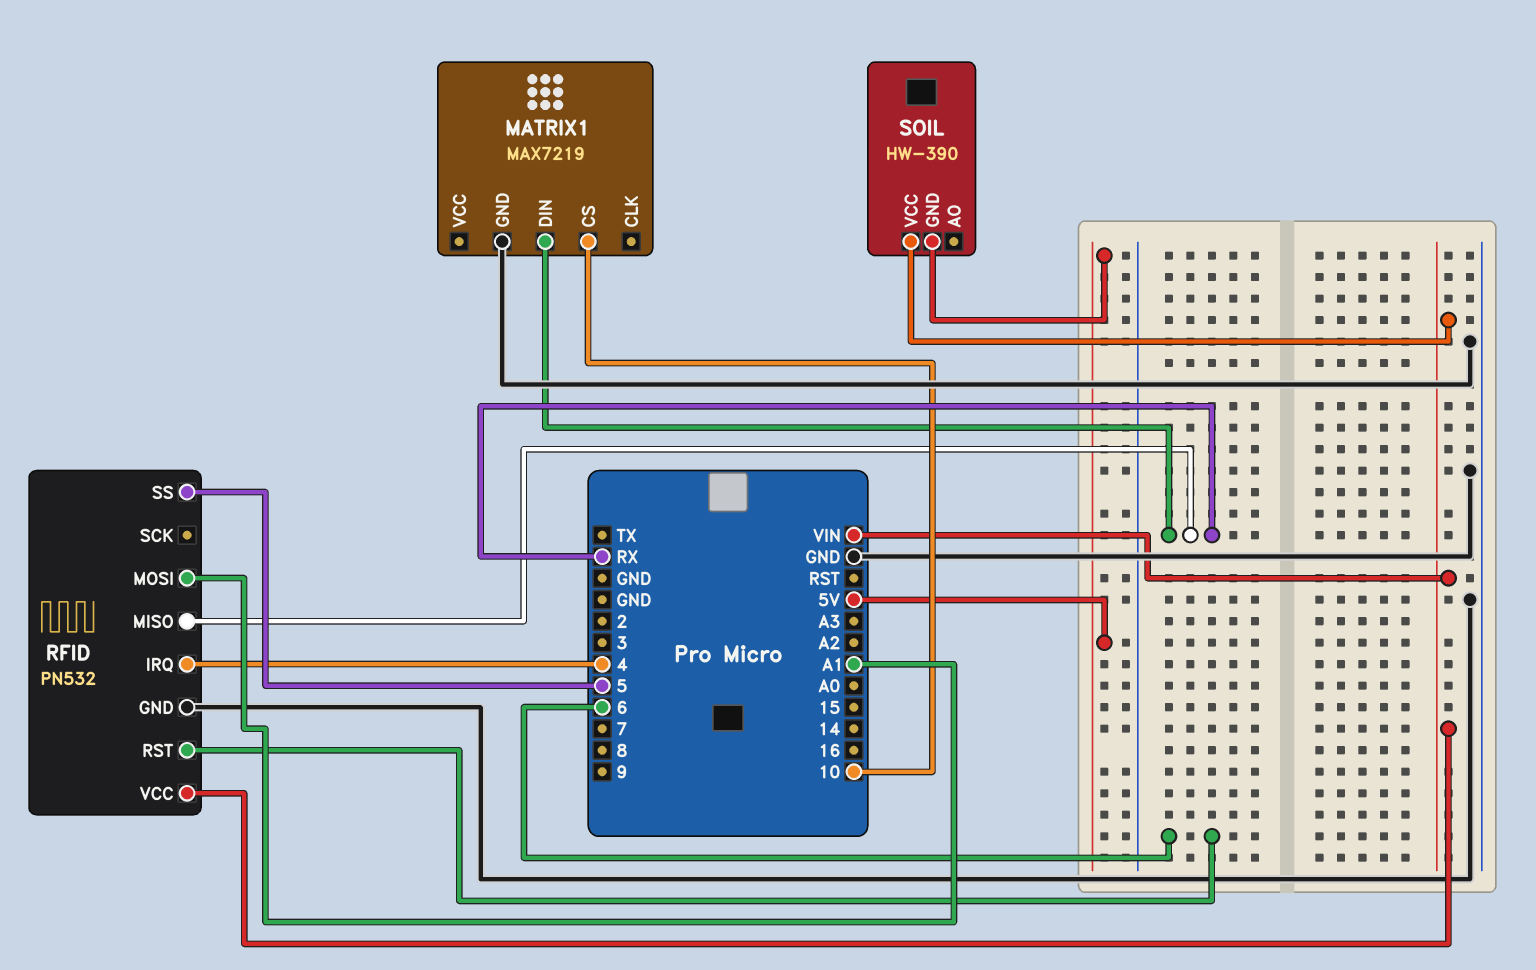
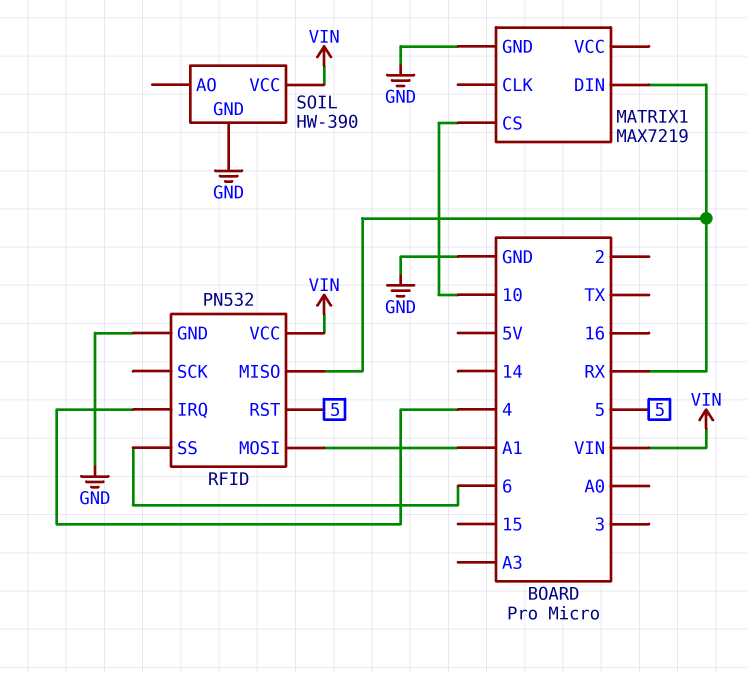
RFID pin RST: 6 -> 5
RFID pin SS: 5 -> 6
SOIL pin GND: 5V -> GND

